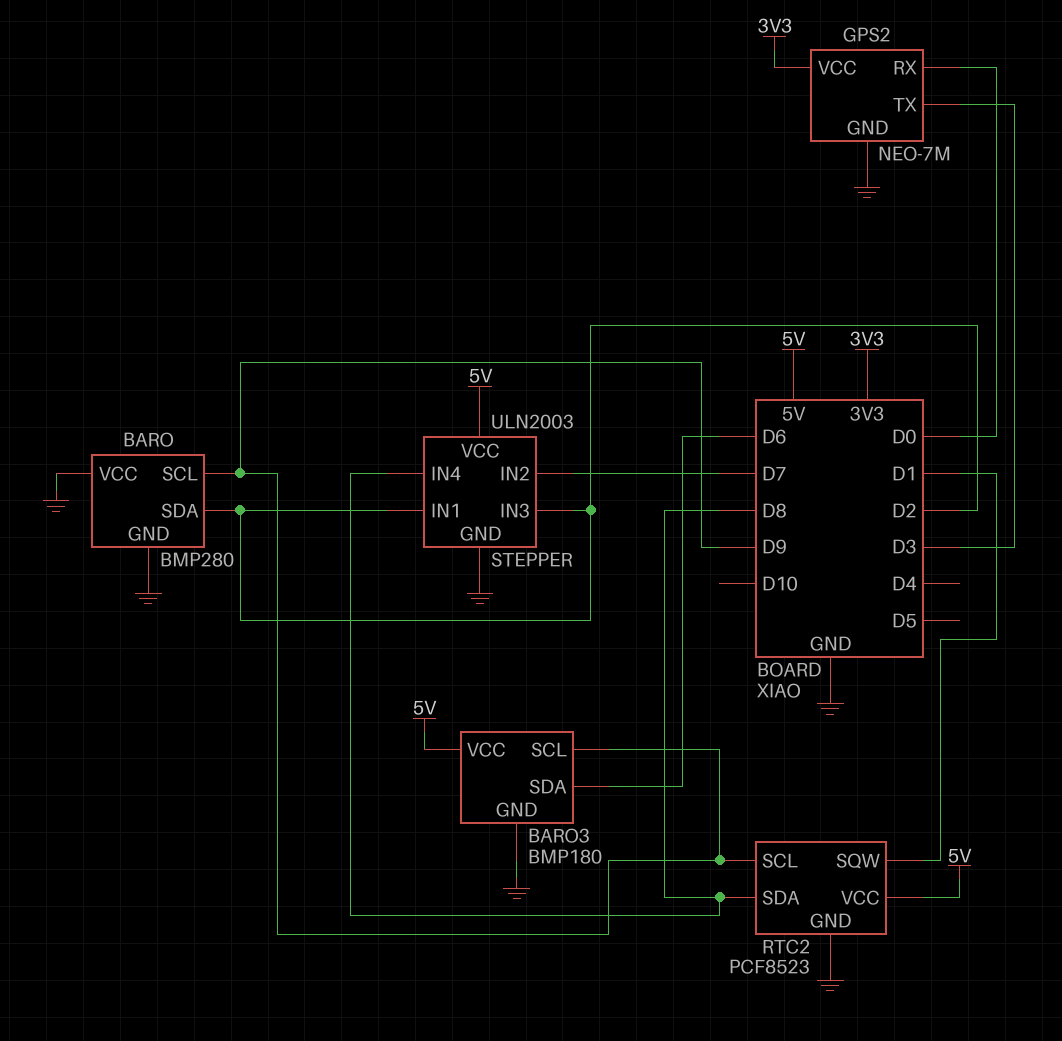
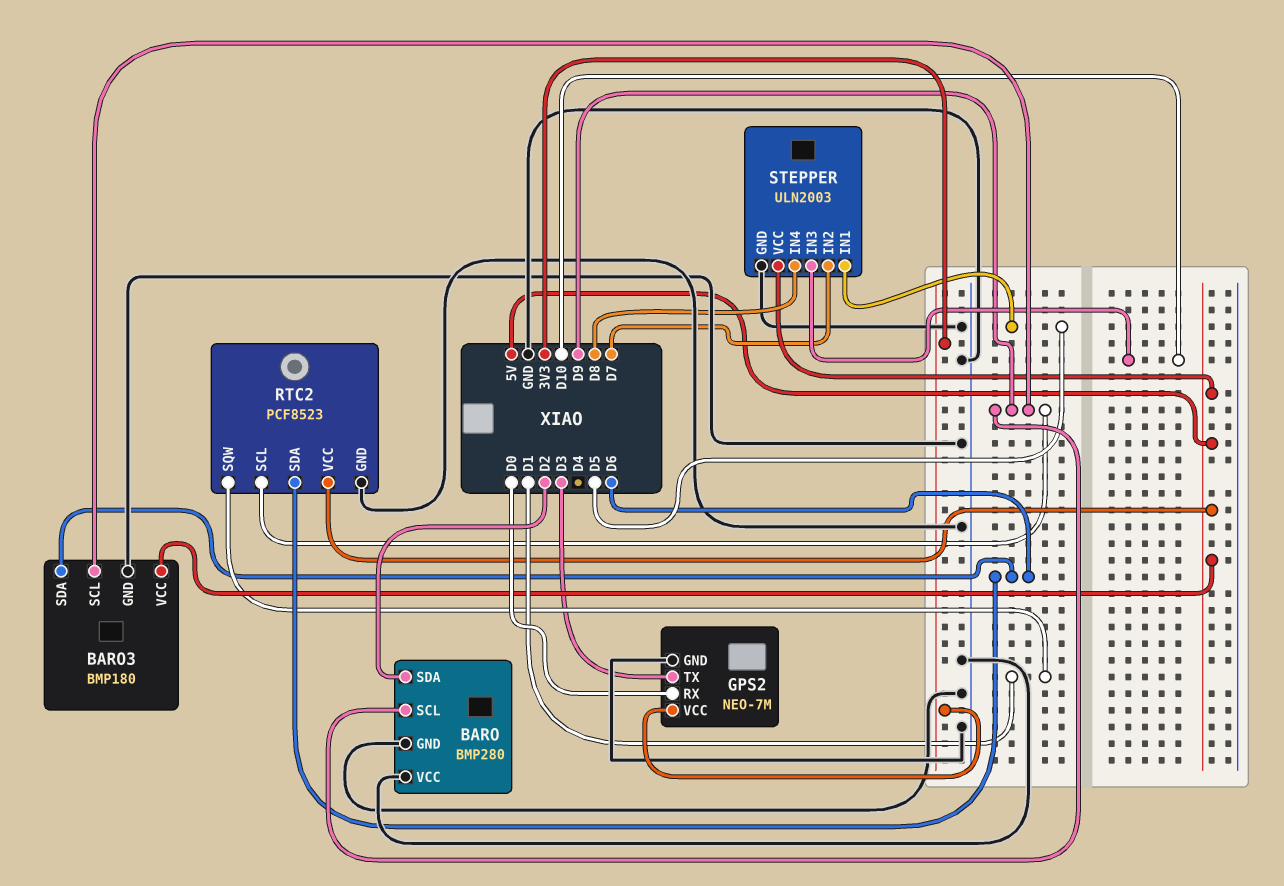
RTC2 pin SDA: D8 -> D6
STEPPER pin IN1: D2 -> D5
STEPPER pin IN3: D2 -> D10

